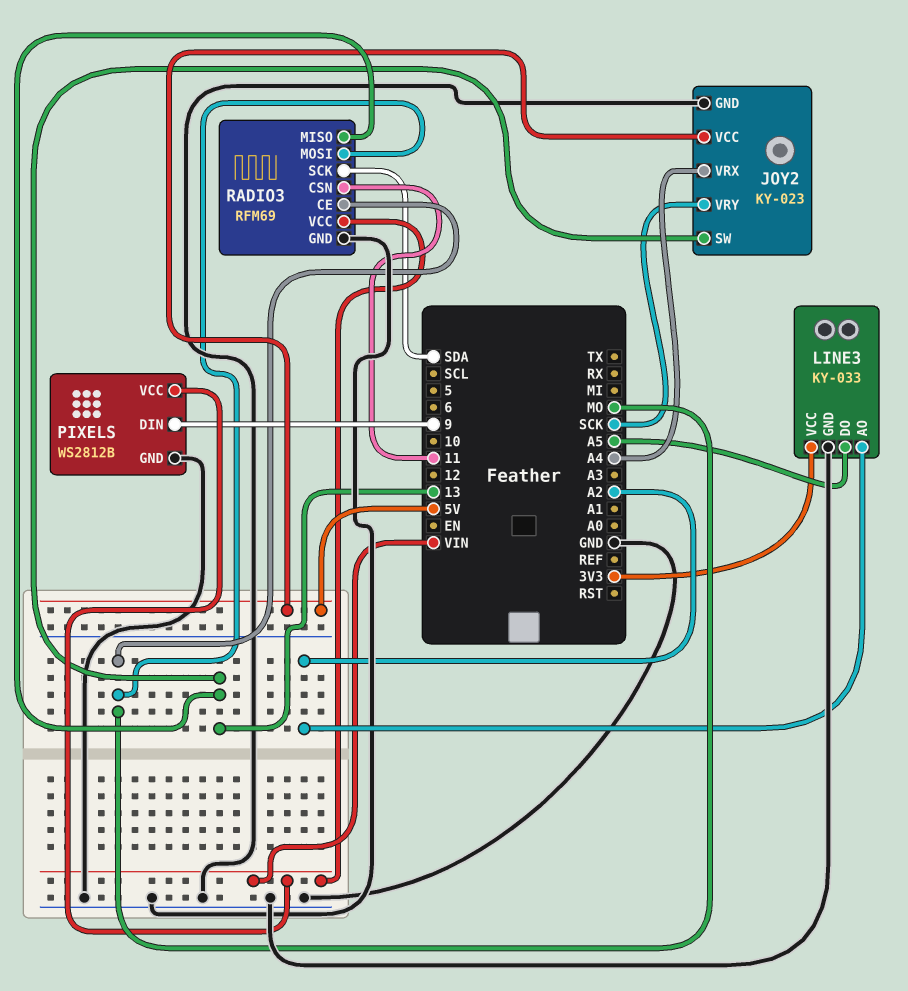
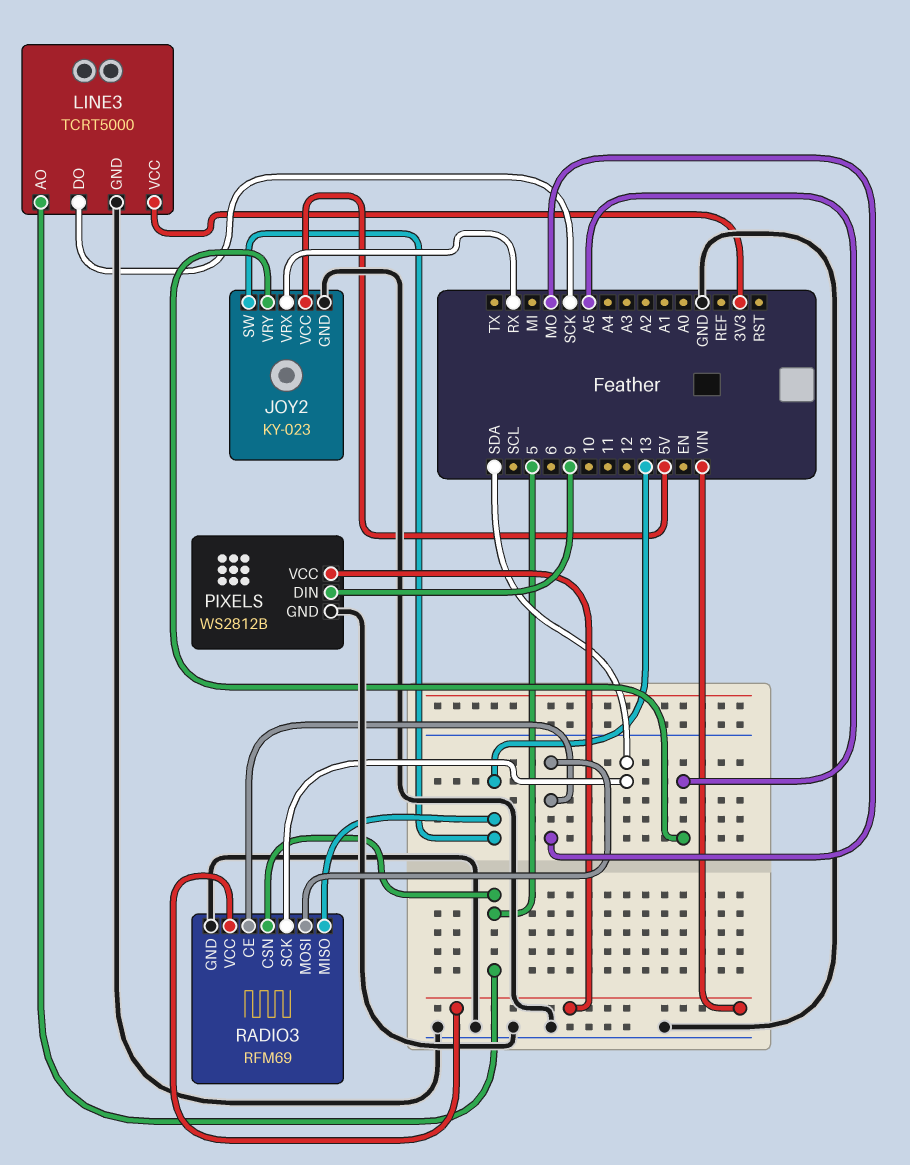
JOY2 pin VRX: A4 -> RX
JOY2 pin VRY: SCK -> A5
LINE3: KY-033 -> TCRT5000
LINE3 pin AO: A2 -> 5
LINE3 pin DO: A5 -> SCK
RADIO3 pin CSN: 11 -> 5

